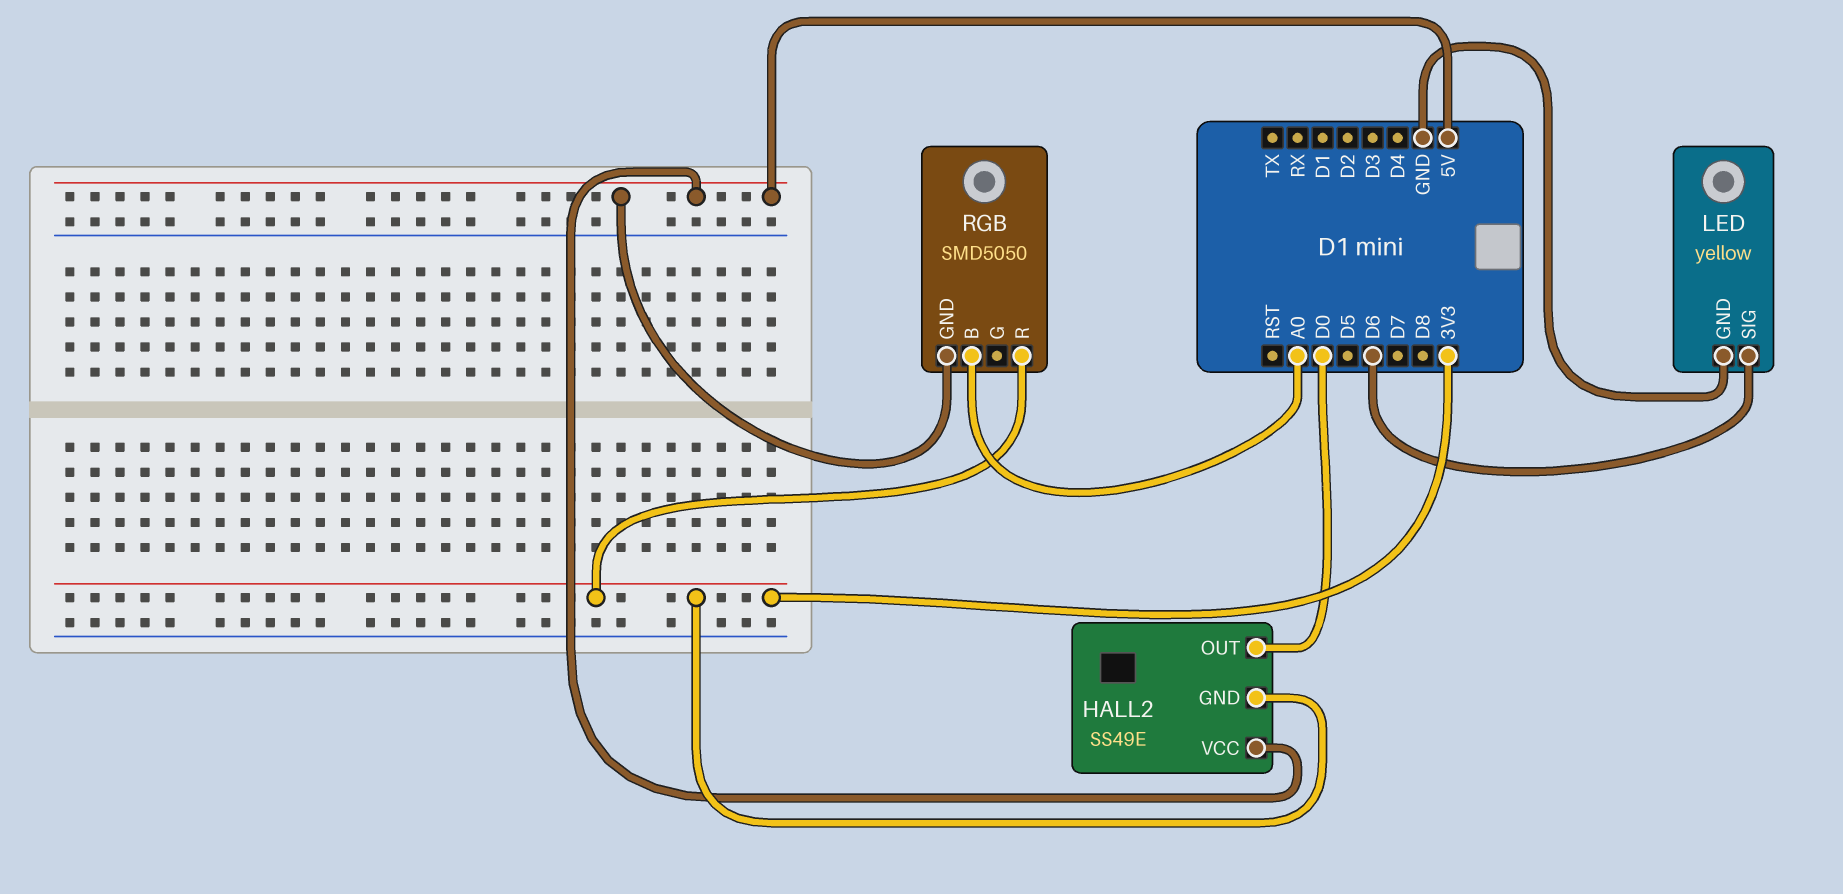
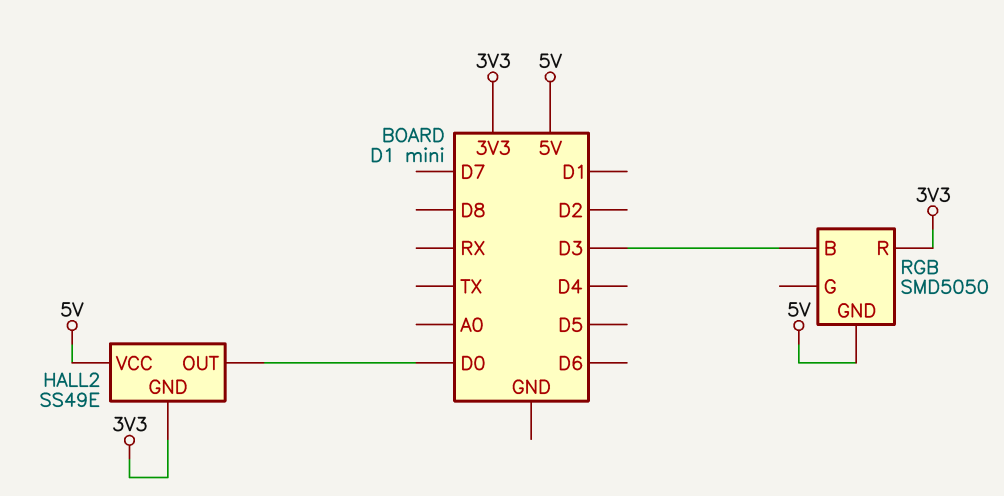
LED: yellow -> none
LED pin GND: GND -> none
LED pin SIG: D6 -> none
RGB pin B: A0 -> D3

